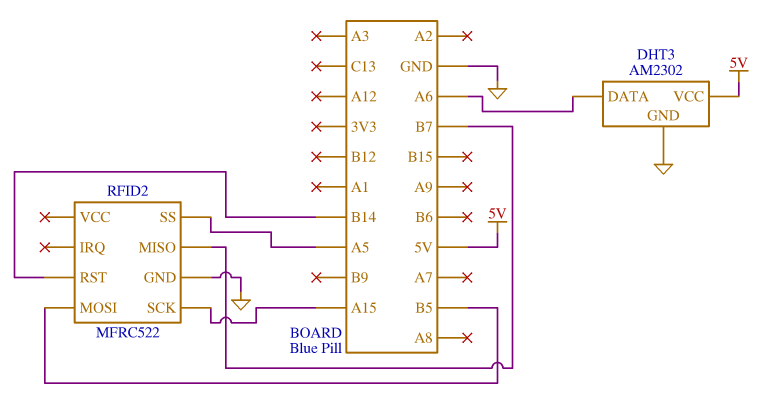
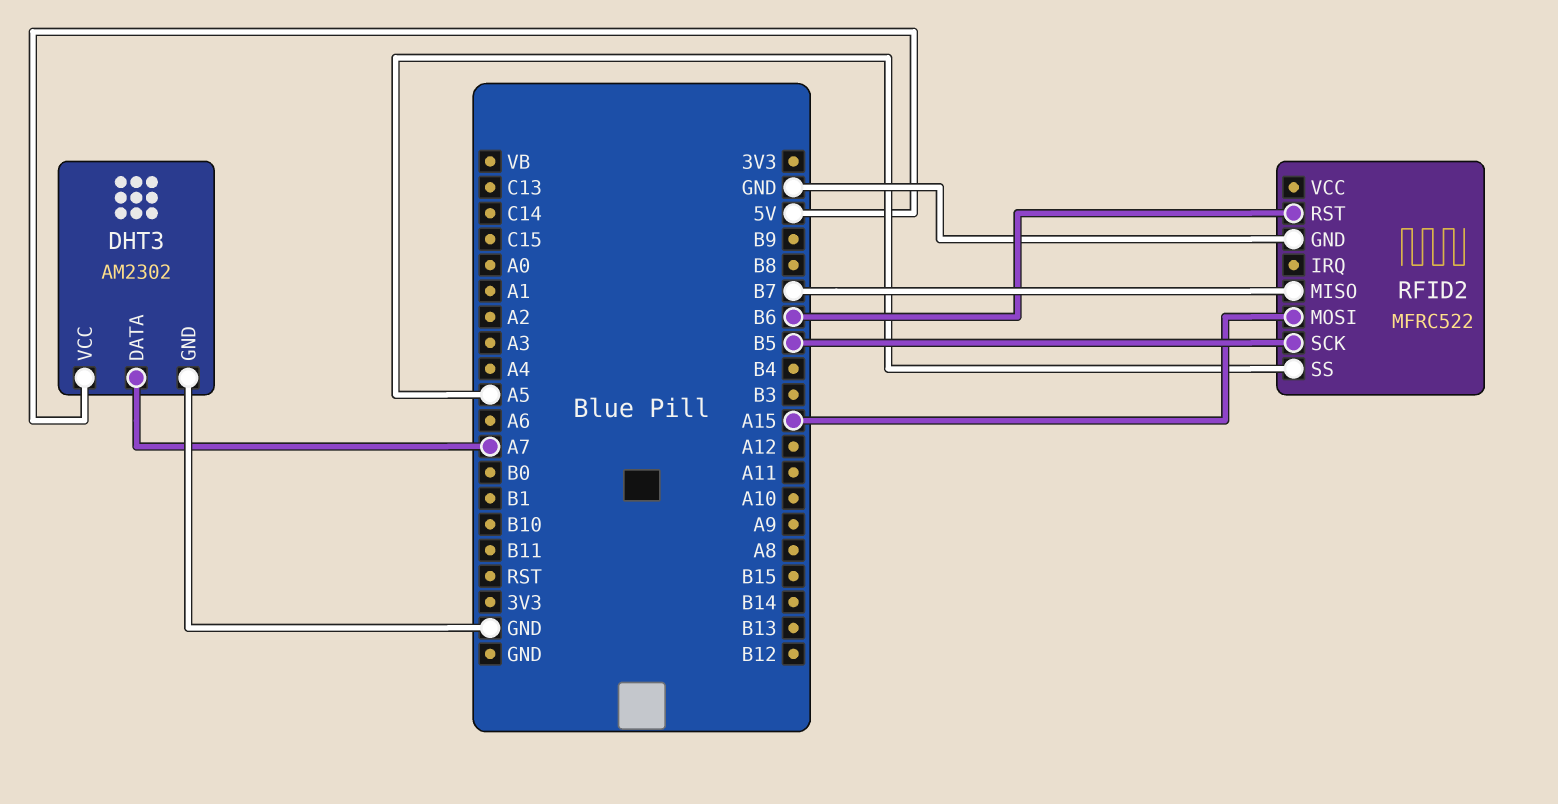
DHT3 pin DATA: A6 -> A7
RFID2 pin MOSI: B5 -> A15
RFID2 pin RST: B14 -> B6
RFID2 pin SCK: A15 -> B5

